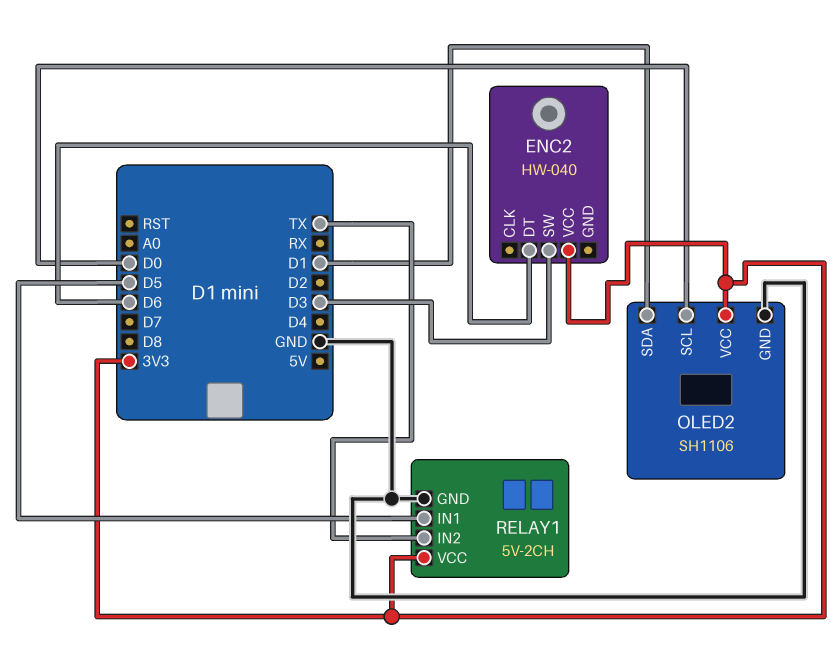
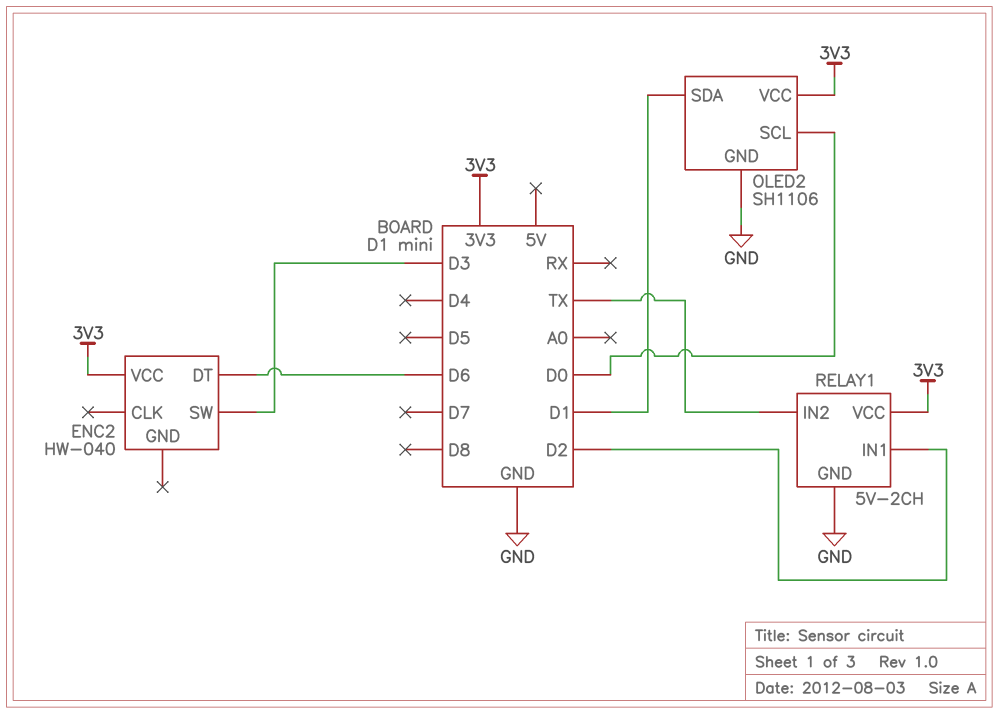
RELAY1 pin IN1: D5 -> D2

